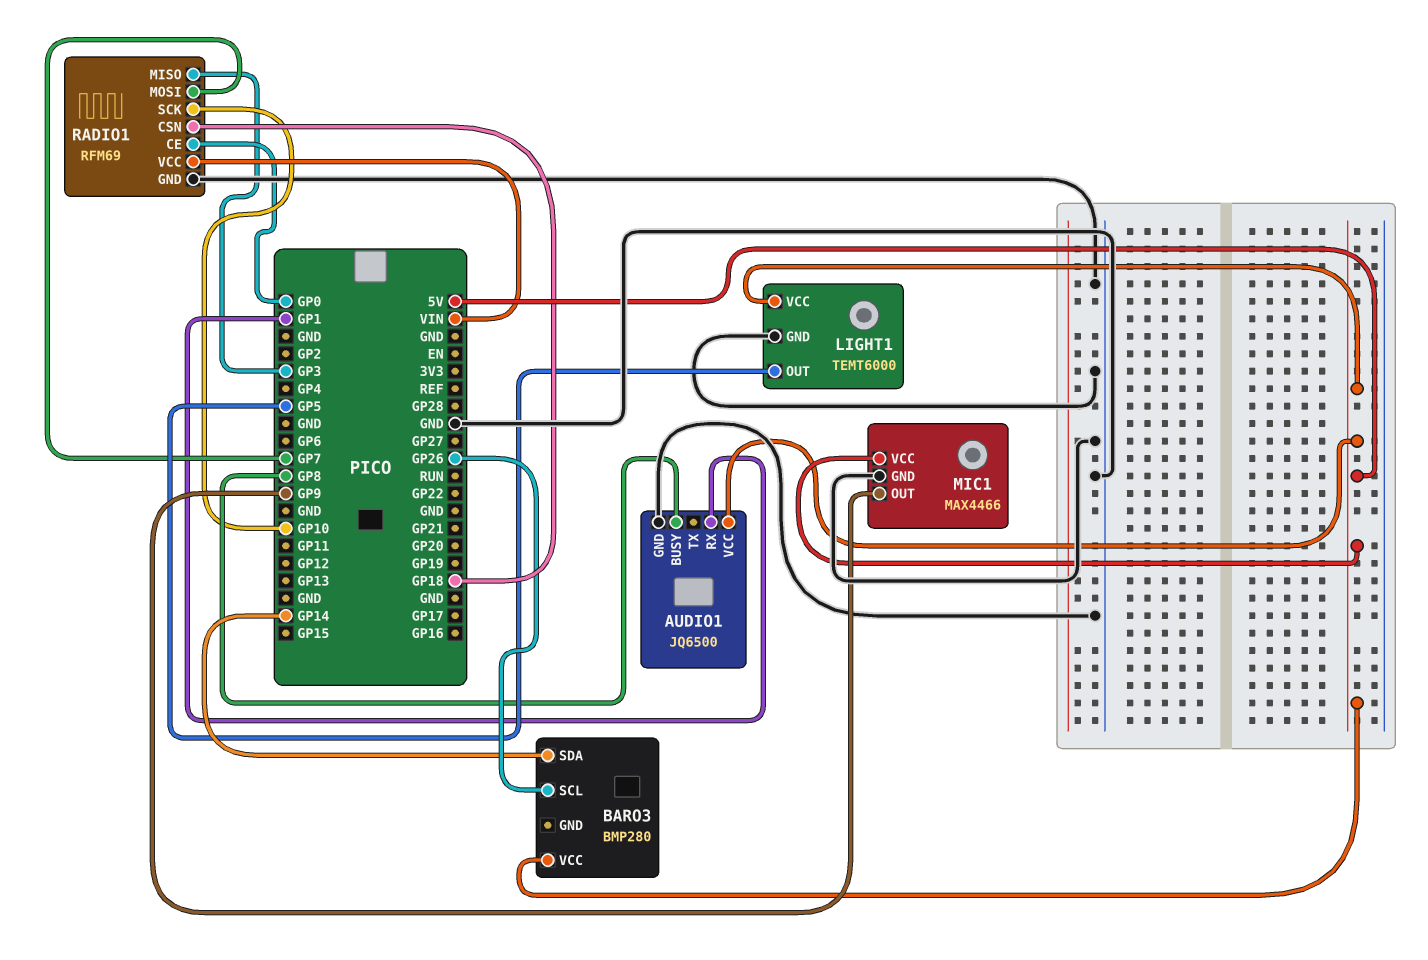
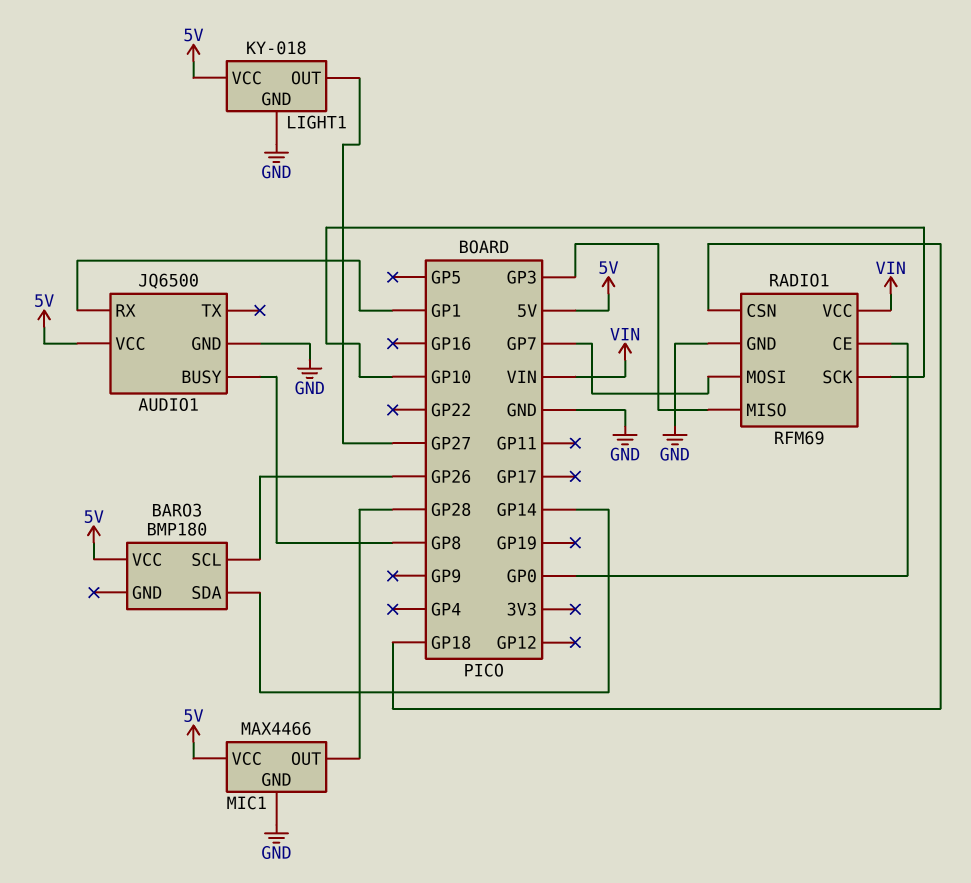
BARO3: BMP280 -> BMP180
LIGHT1: TEMT6000 -> KY-018
LIGHT1 pin OUT: GP5 -> GP27
MIC1 pin OUT: GP9 -> GP28

